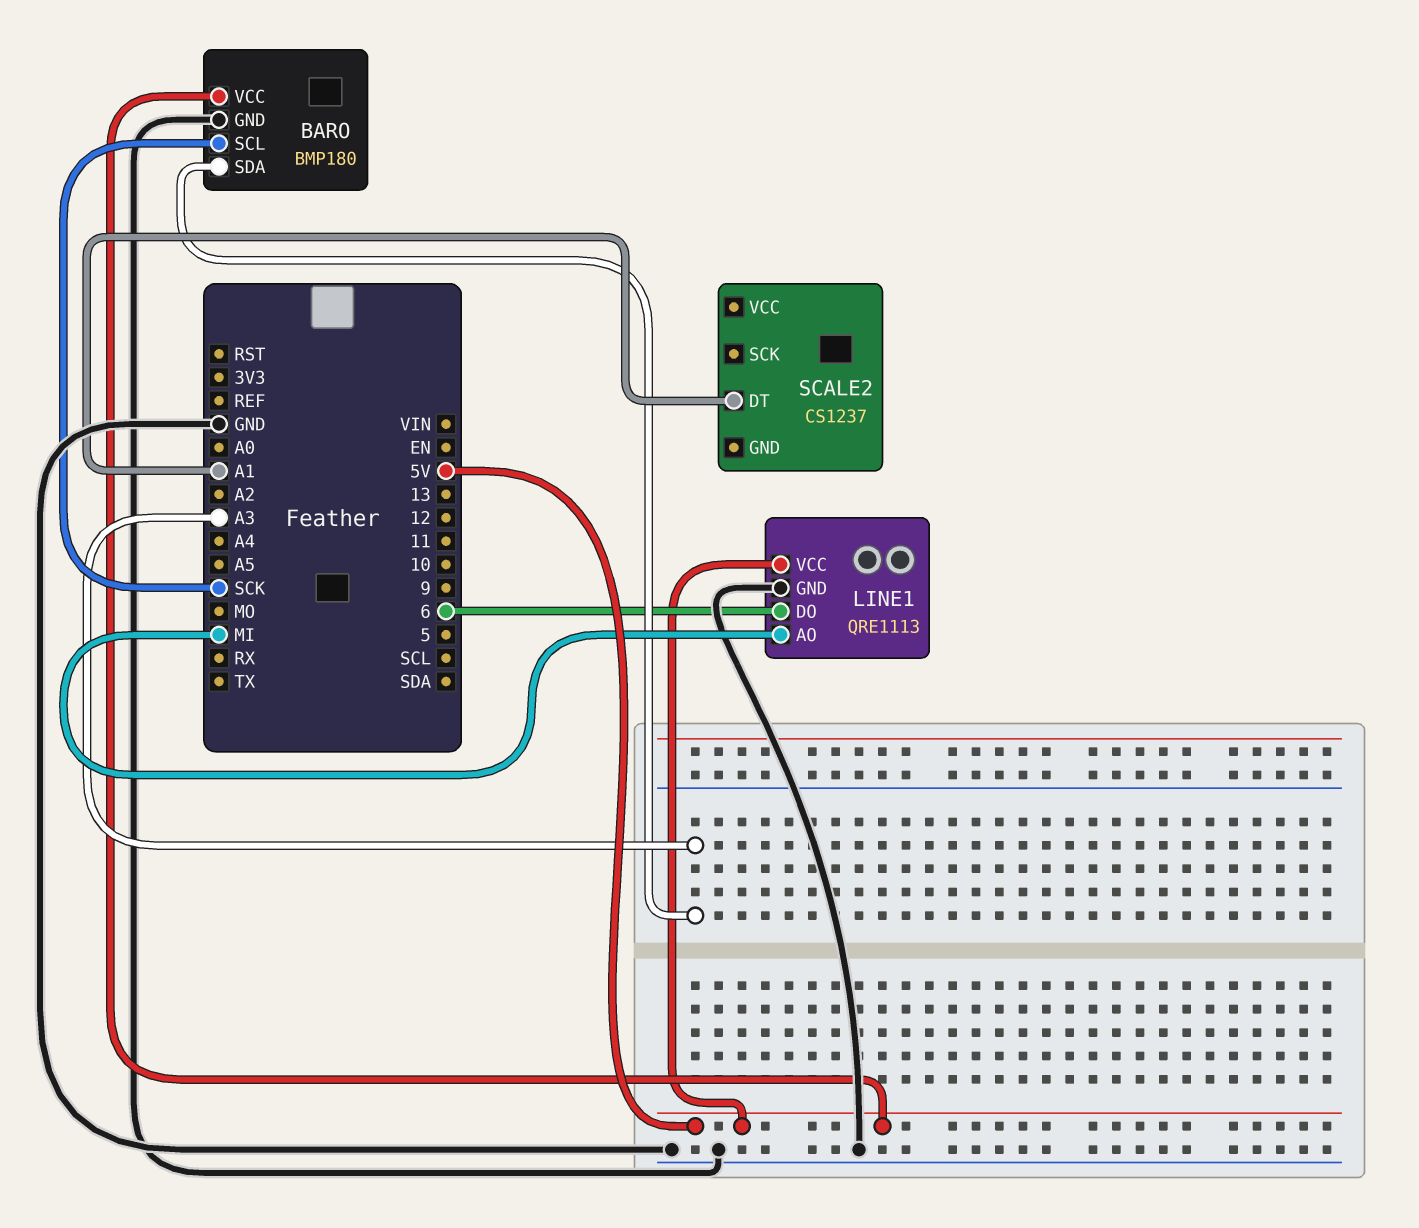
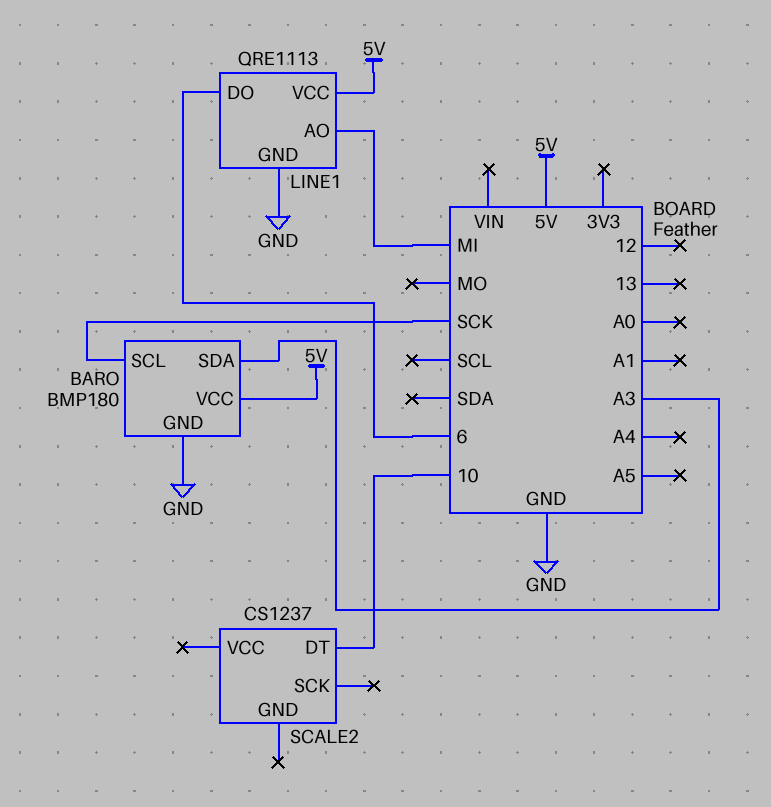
SCALE2 pin DT: A1 -> 10

